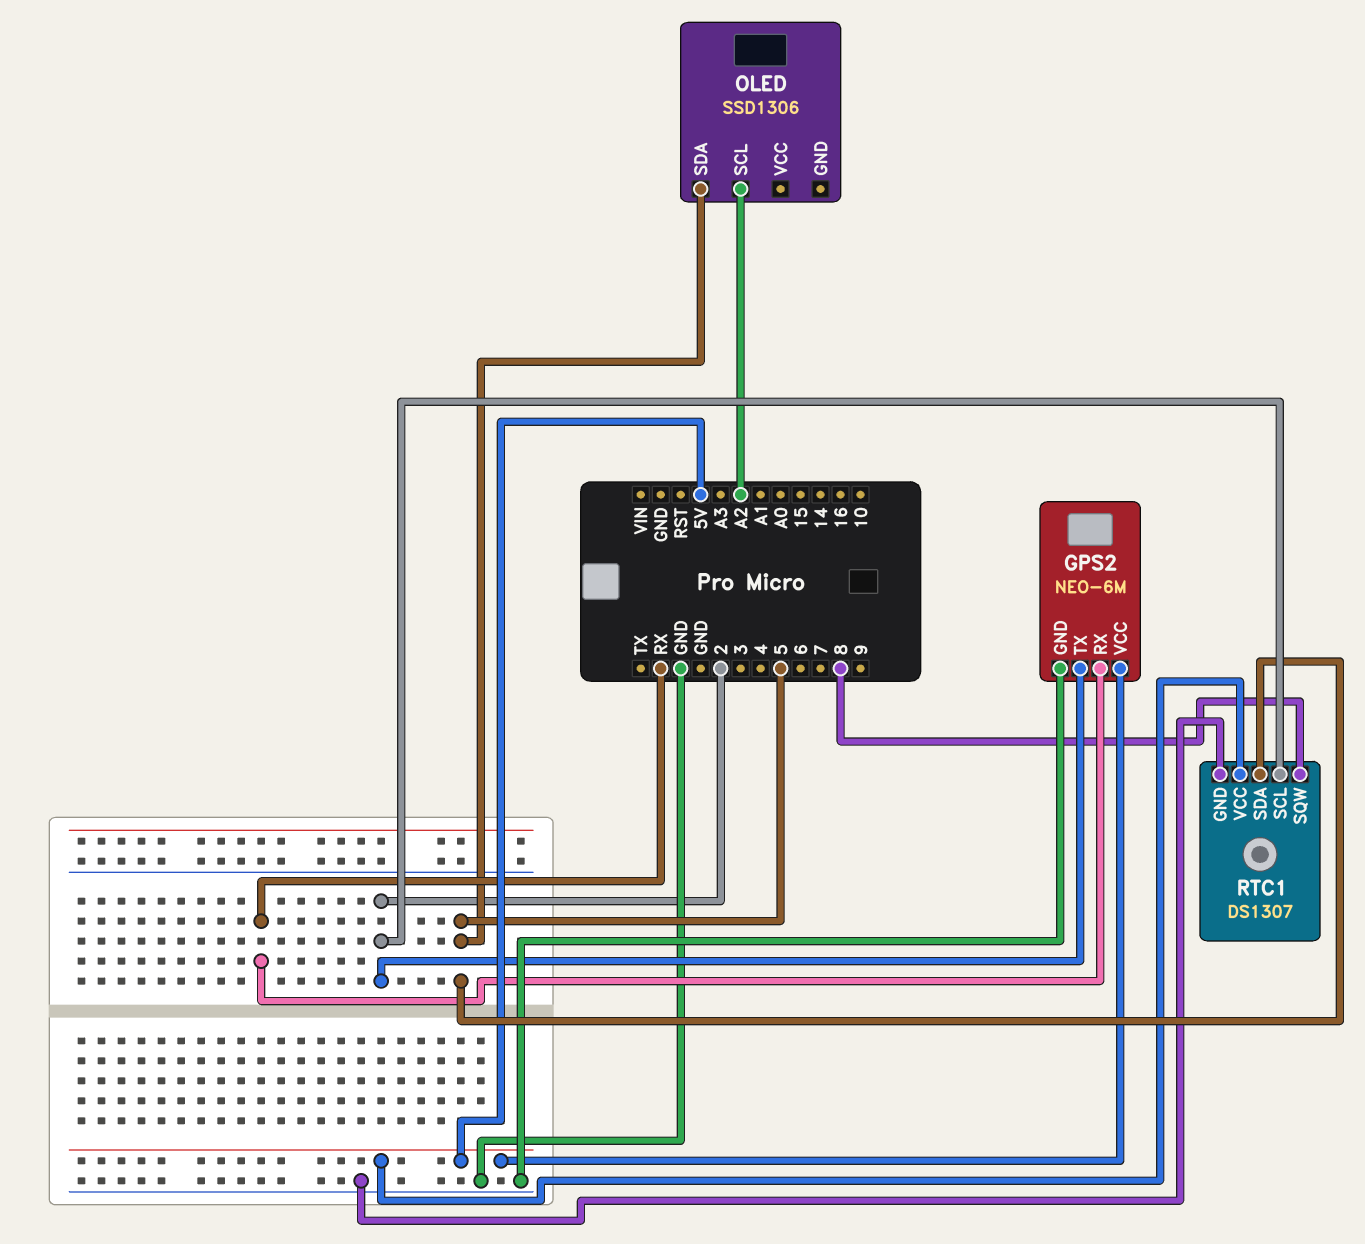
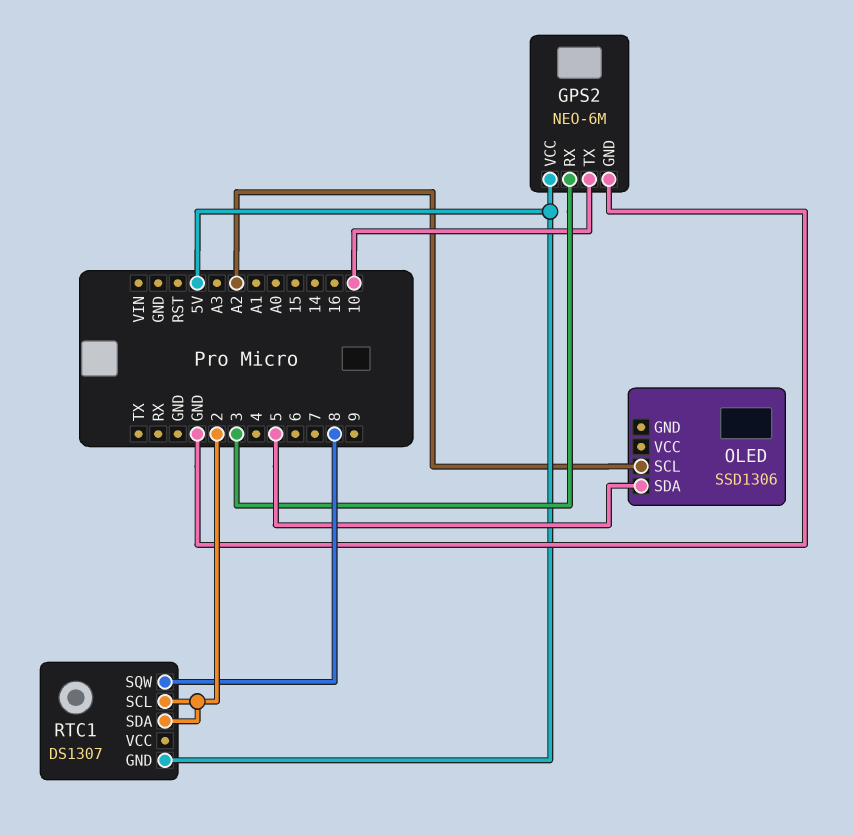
GPS2 pin RX: RX -> 3
GPS2 pin TX: 2 -> 10
RTC1 pin GND: GND -> 5V
RTC1 pin SDA: 5 -> 2
RTC1 pin VCC: 5V -> none

